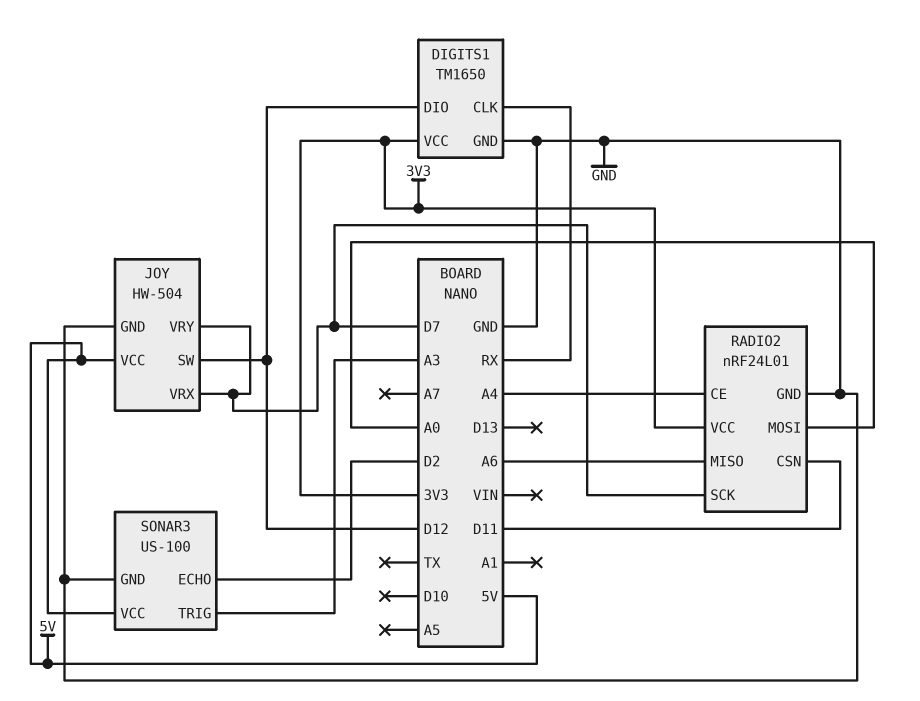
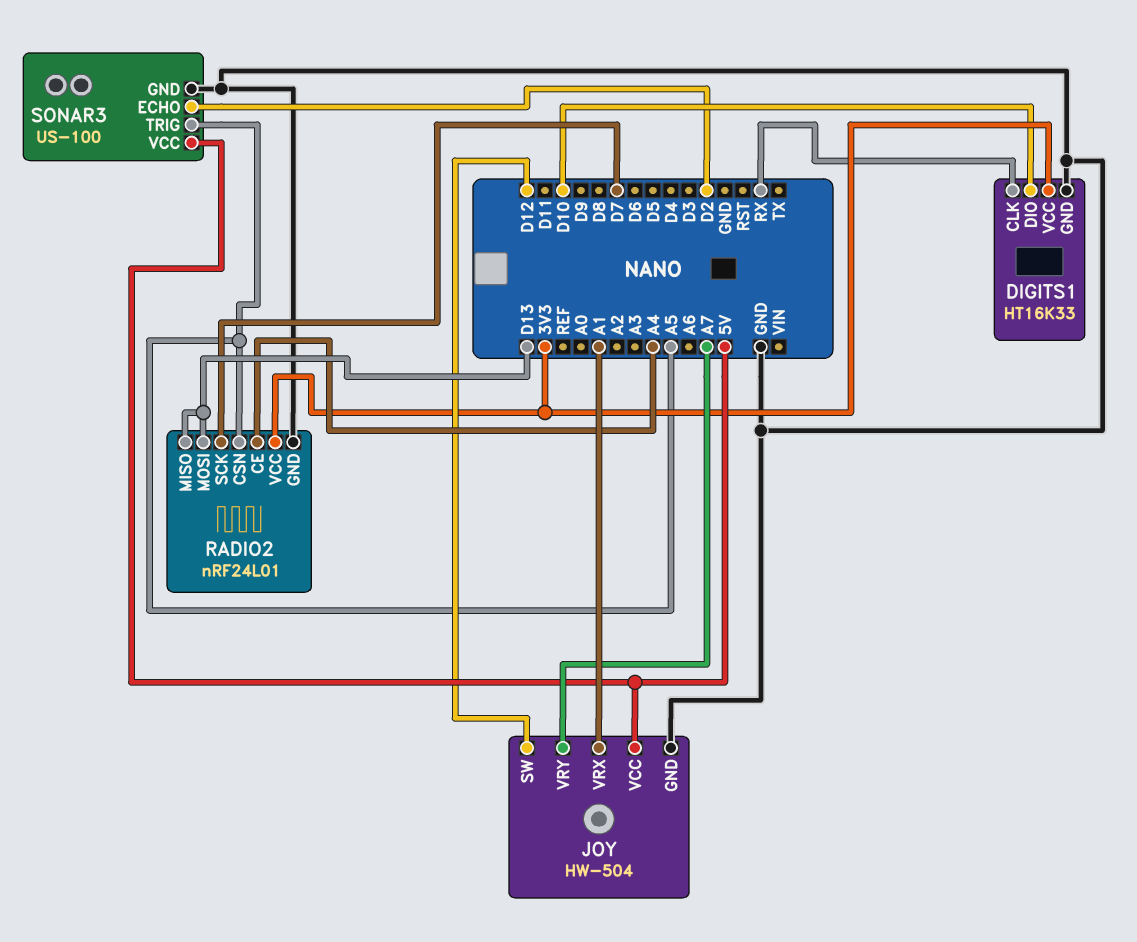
DIGITS1: TM1650 -> HT16K33
DIGITS1 pin DIO: D12 -> D10
JOY pin VRX: D7 -> A1
JOY pin VRY: D7 -> A7
RADIO2 pin CSN: D11 -> A5
RADIO2 pin MISO: A6 -> D13
RADIO2 pin MOSI: A0 -> D13
SONAR3 pin TRIG: A3 -> A5

